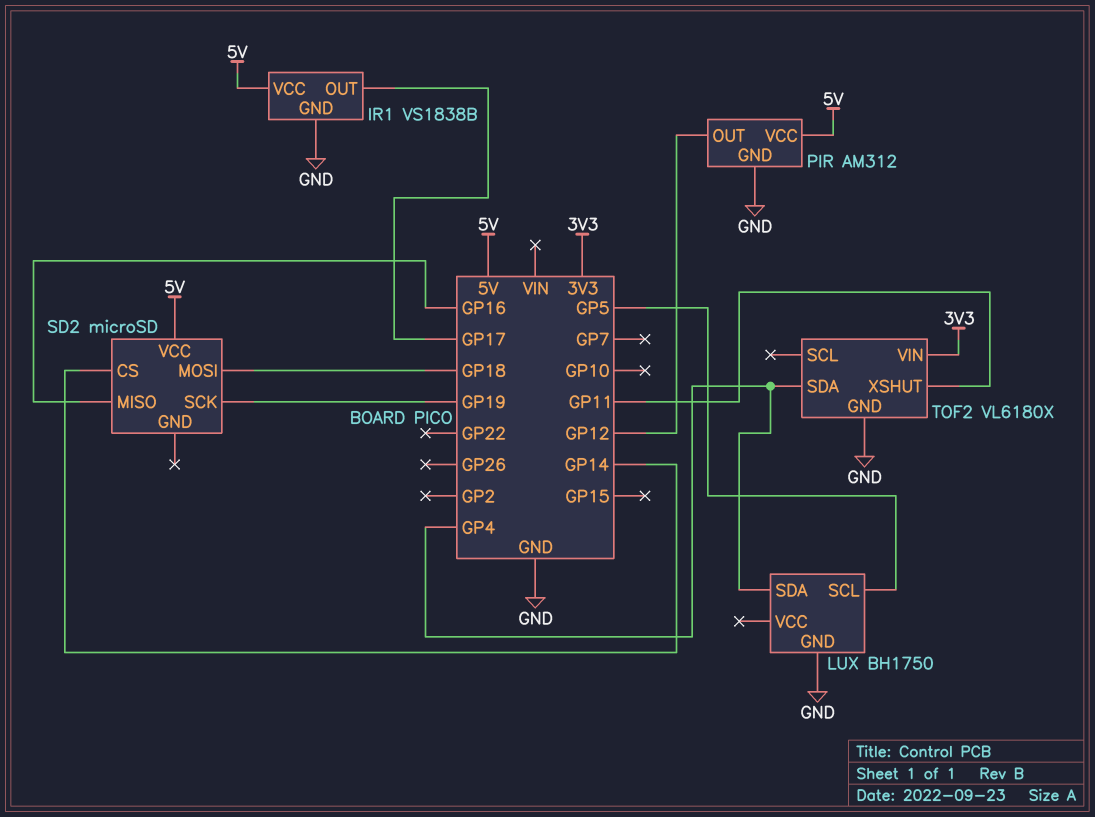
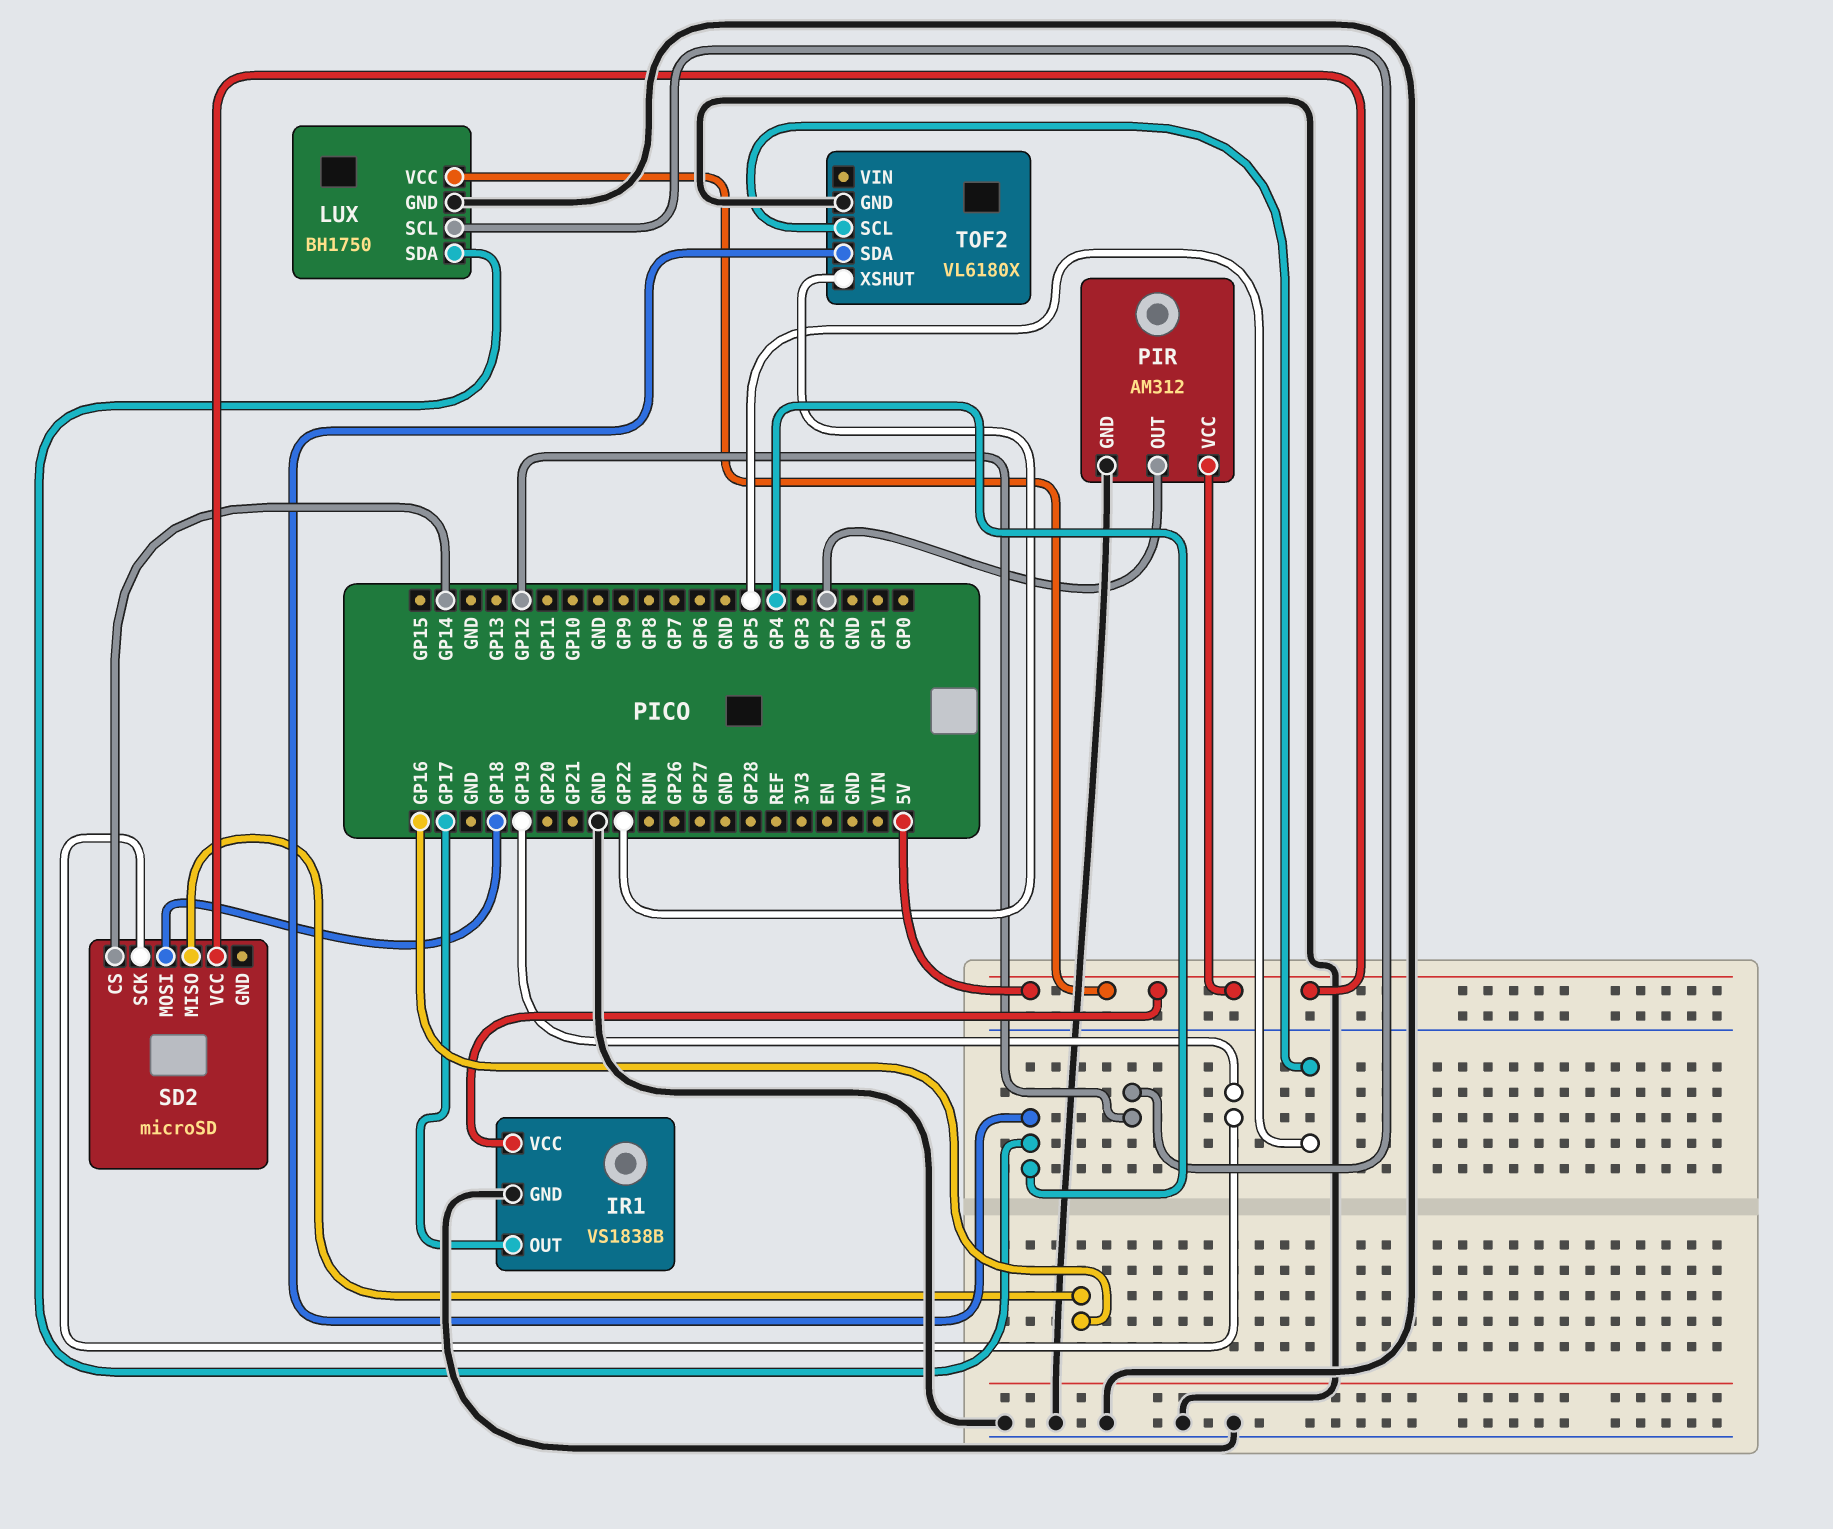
LUX pin SCL: GP5 -> GP12
LUX pin VCC: none -> 5V
PIR pin OUT: GP12 -> GP2
TOF2 pin SCL: none -> GP5
TOF2 pin VIN: 3V3 -> none
TOF2 pin XSHUT: GP11 -> GP22

